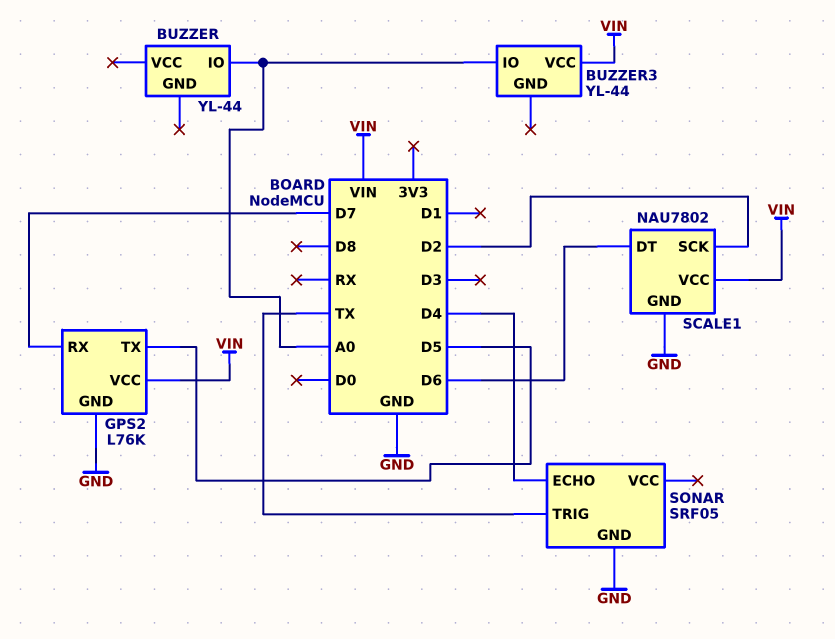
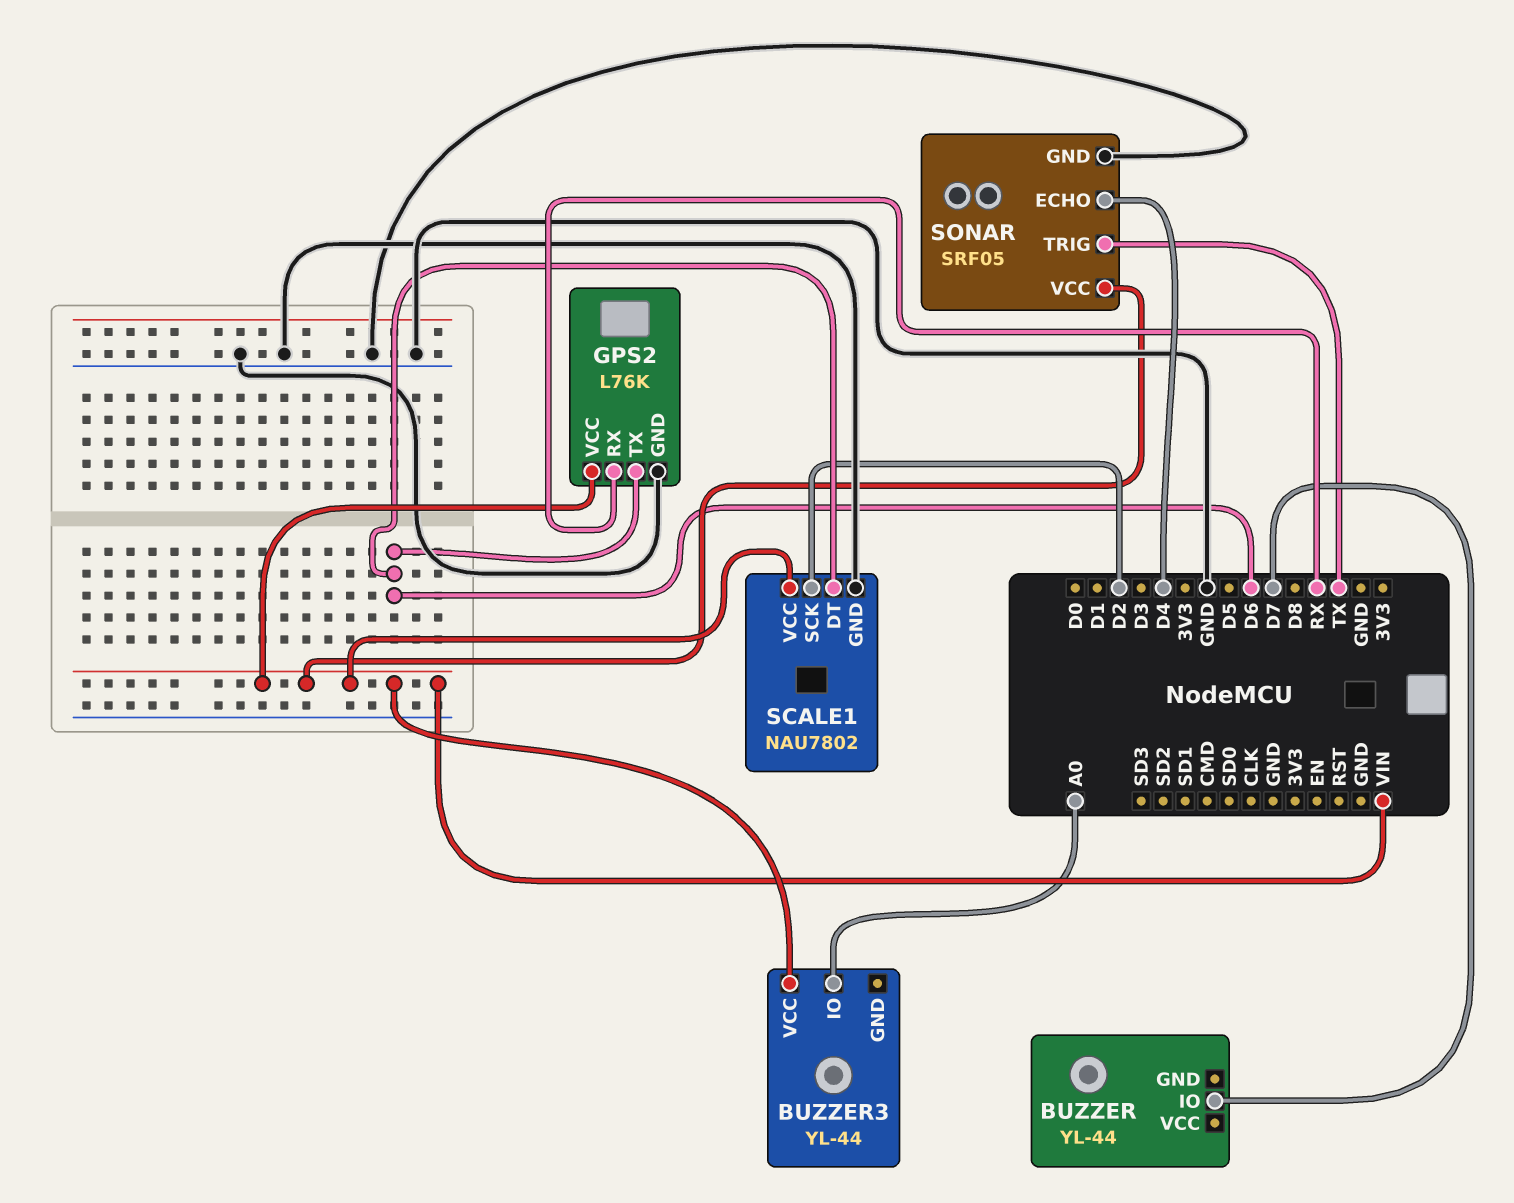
BUZZER pin IO: A0 -> D7
GPS2 pin RX: D7 -> RX
GPS2 pin TX: D5 -> D6
SONAR pin VCC: none -> VIN

